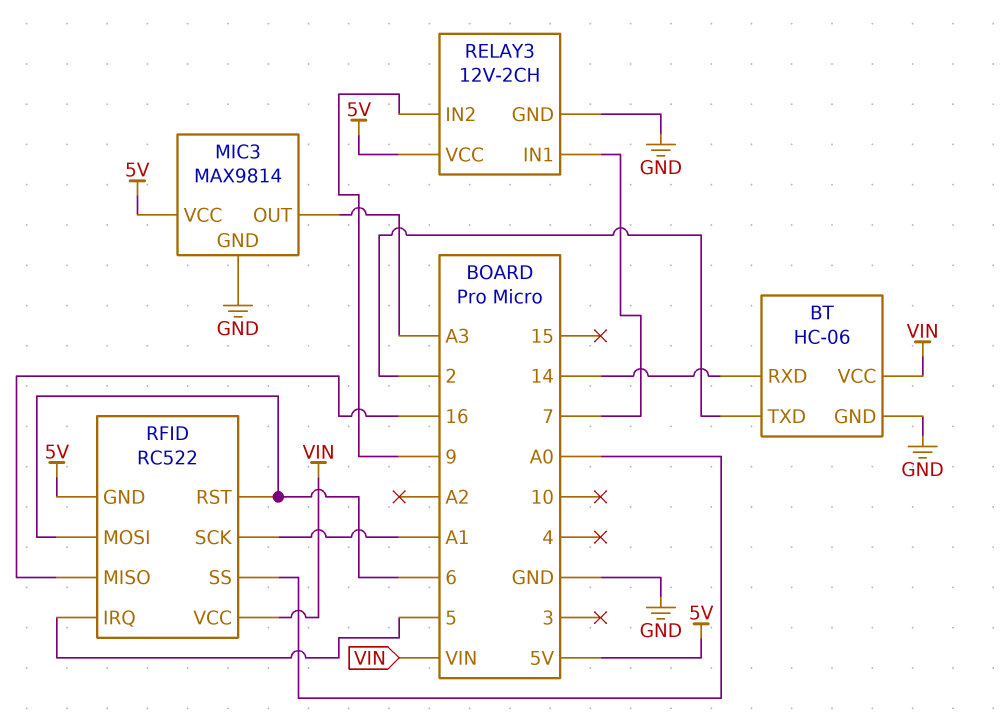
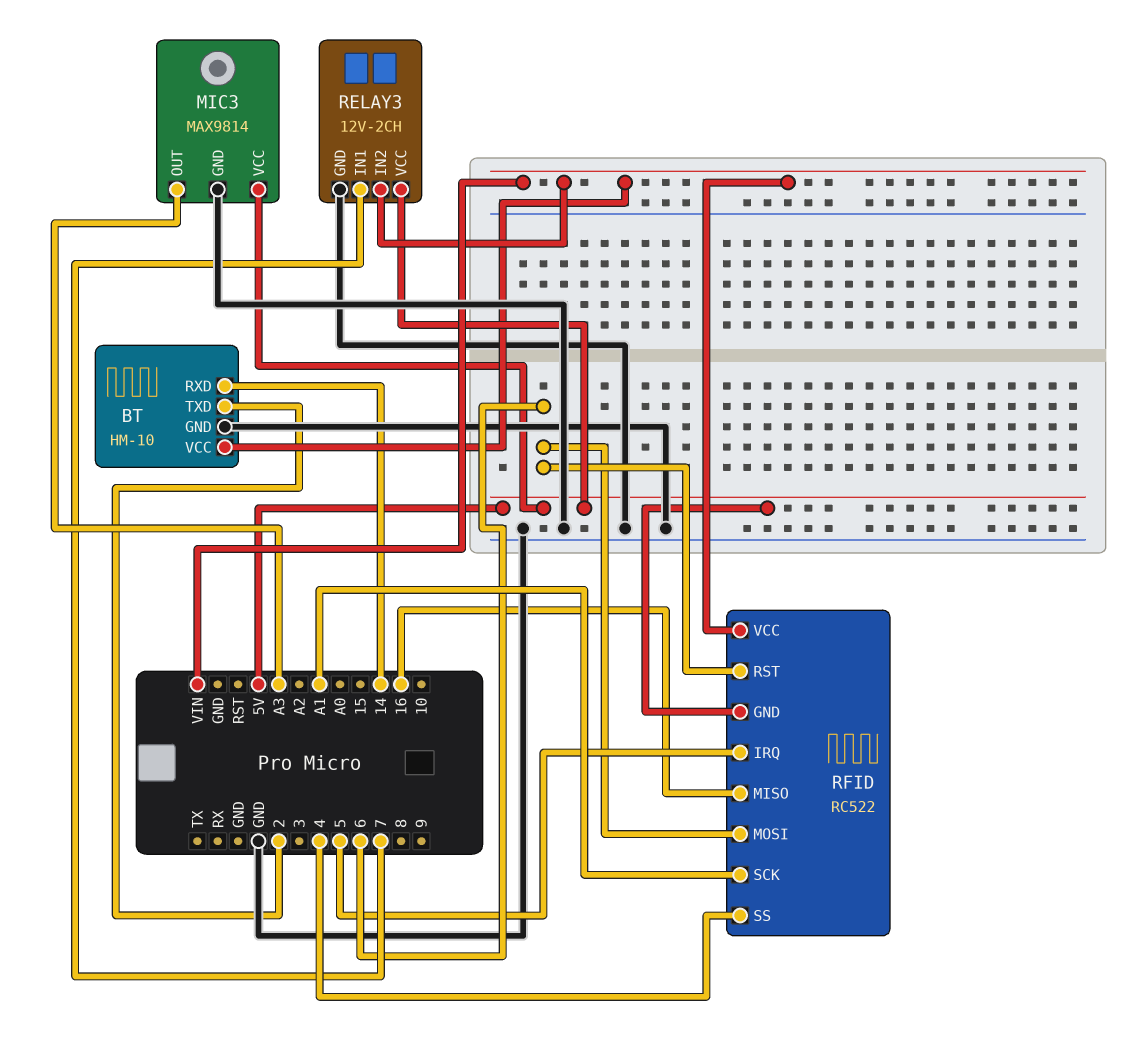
BT: HC-06 -> HM-10
RELAY3 pin IN2: 9 -> VIN
RFID pin SS: A0 -> 4

